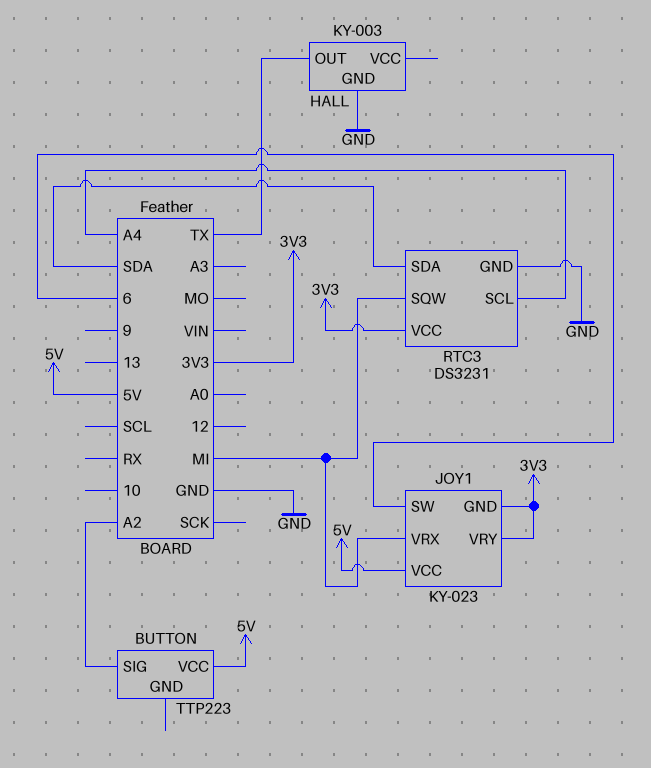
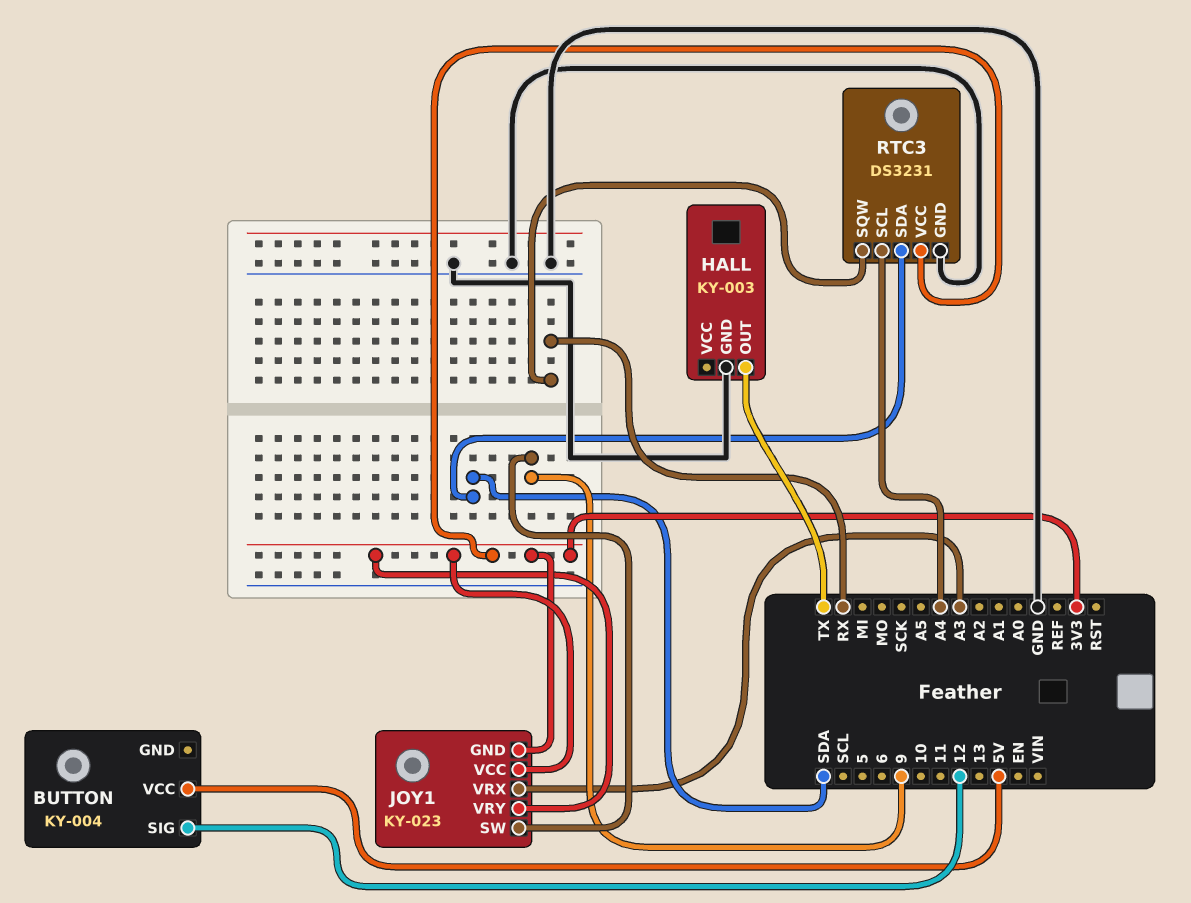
BUTTON: TTP223 -> KY-004
BUTTON pin SIG: A2 -> 12
JOY1 pin SW: 6 -> 9
JOY1 pin VCC: 5V -> 3V3
JOY1 pin VRX: MI -> A3
RTC3 pin SQW: MI -> RX

